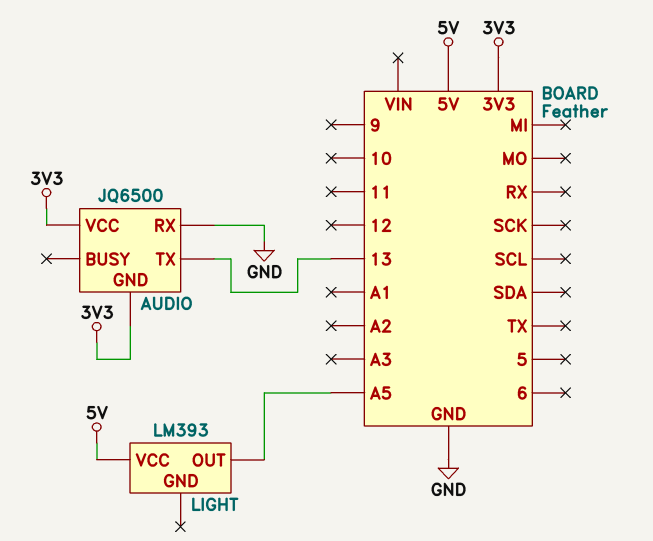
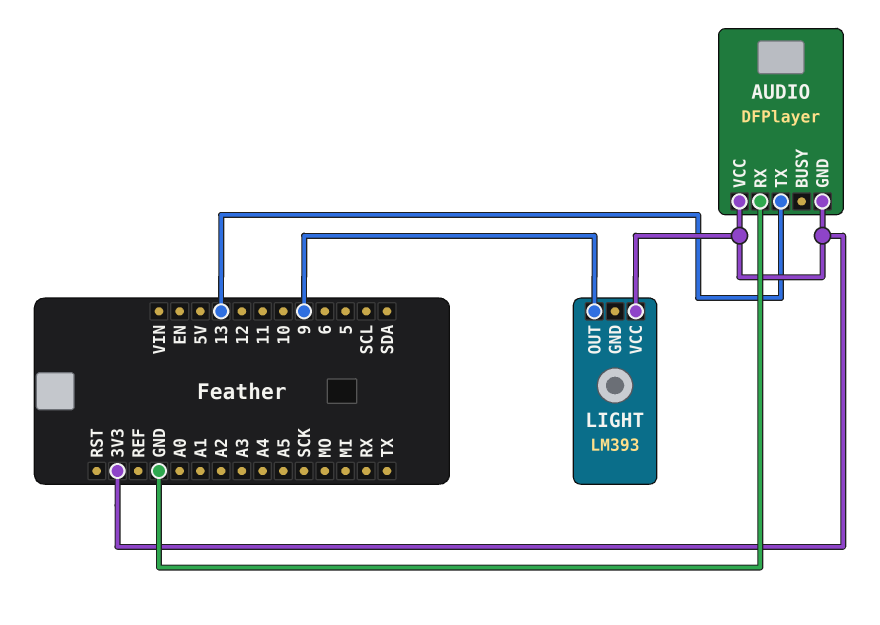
AUDIO: JQ6500 -> DFPlayer
LIGHT pin OUT: A5 -> 9
LIGHT pin VCC: 5V -> 3V3

